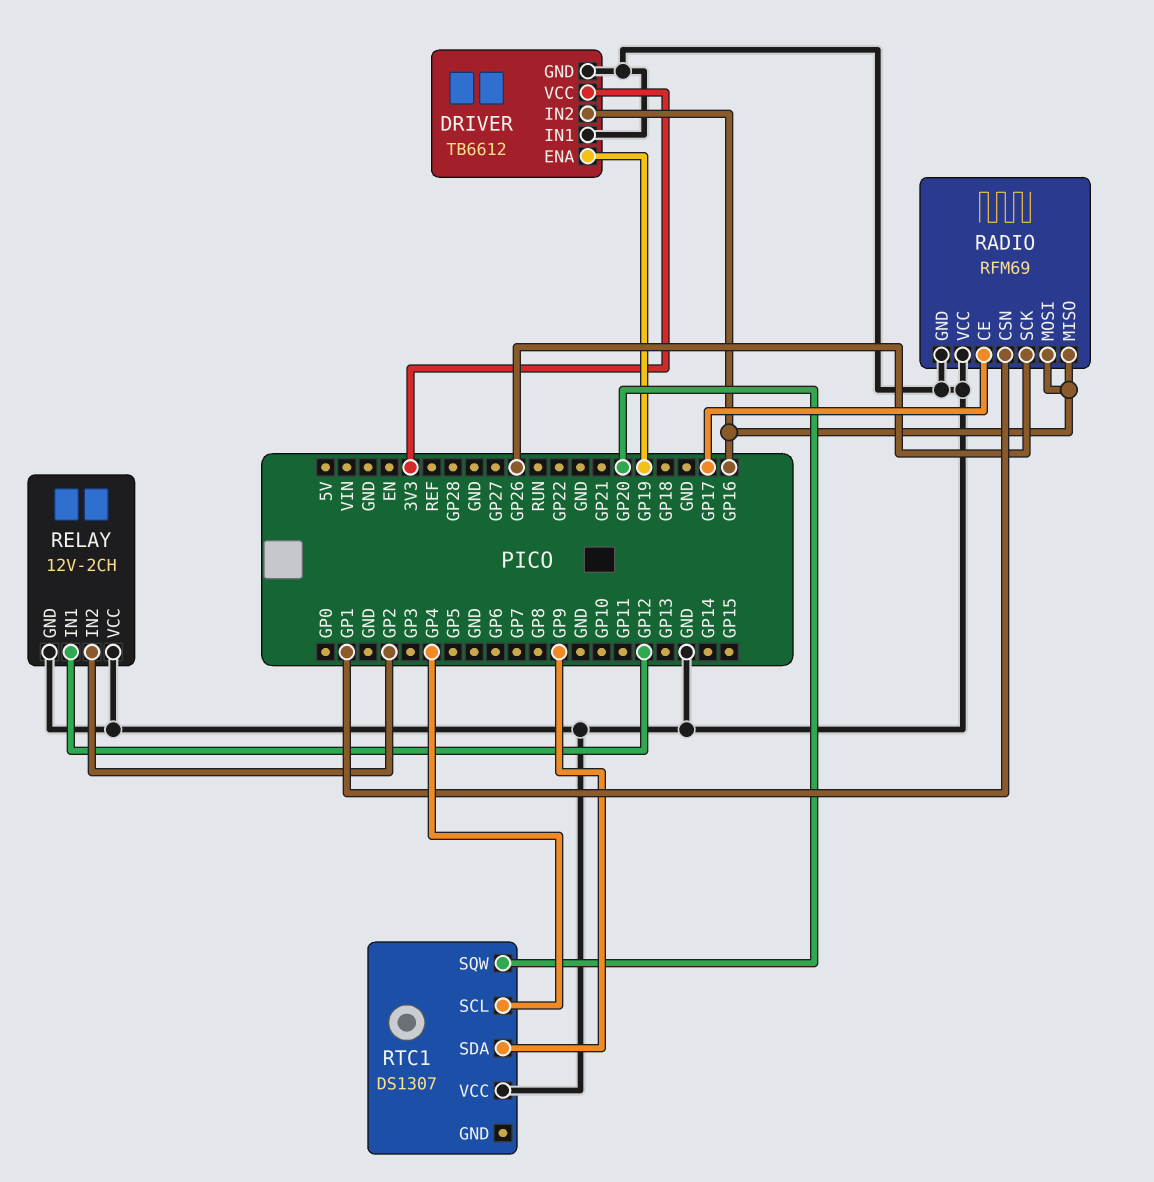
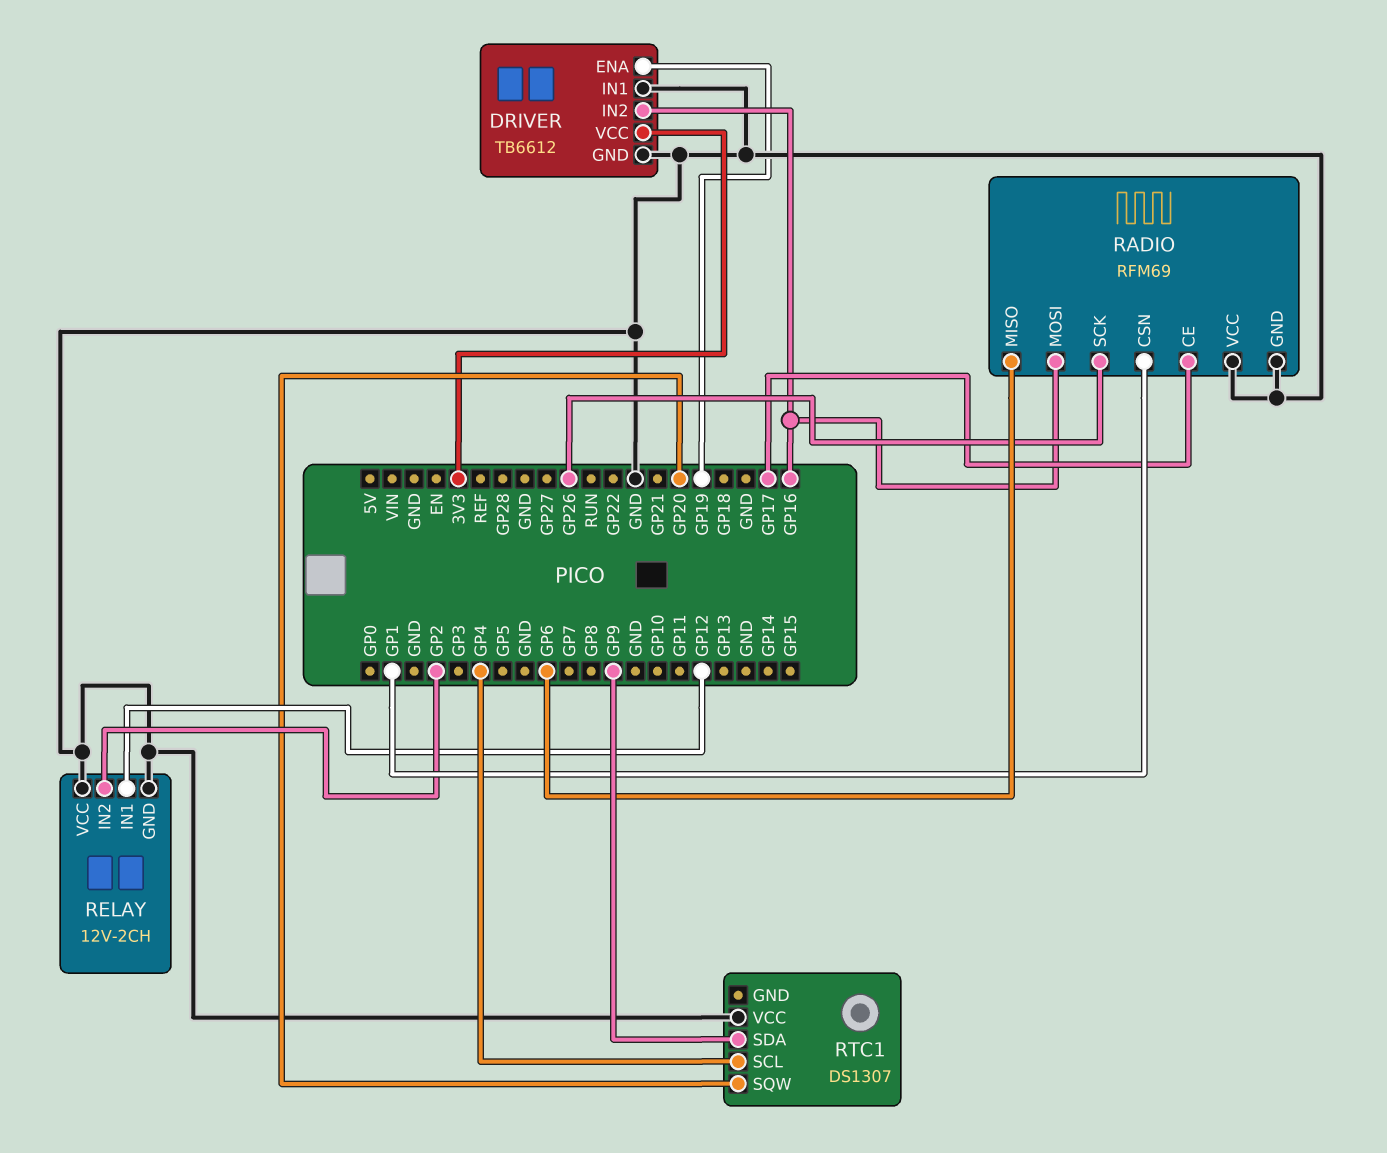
RADIO pin MISO: GP16 -> GP6

